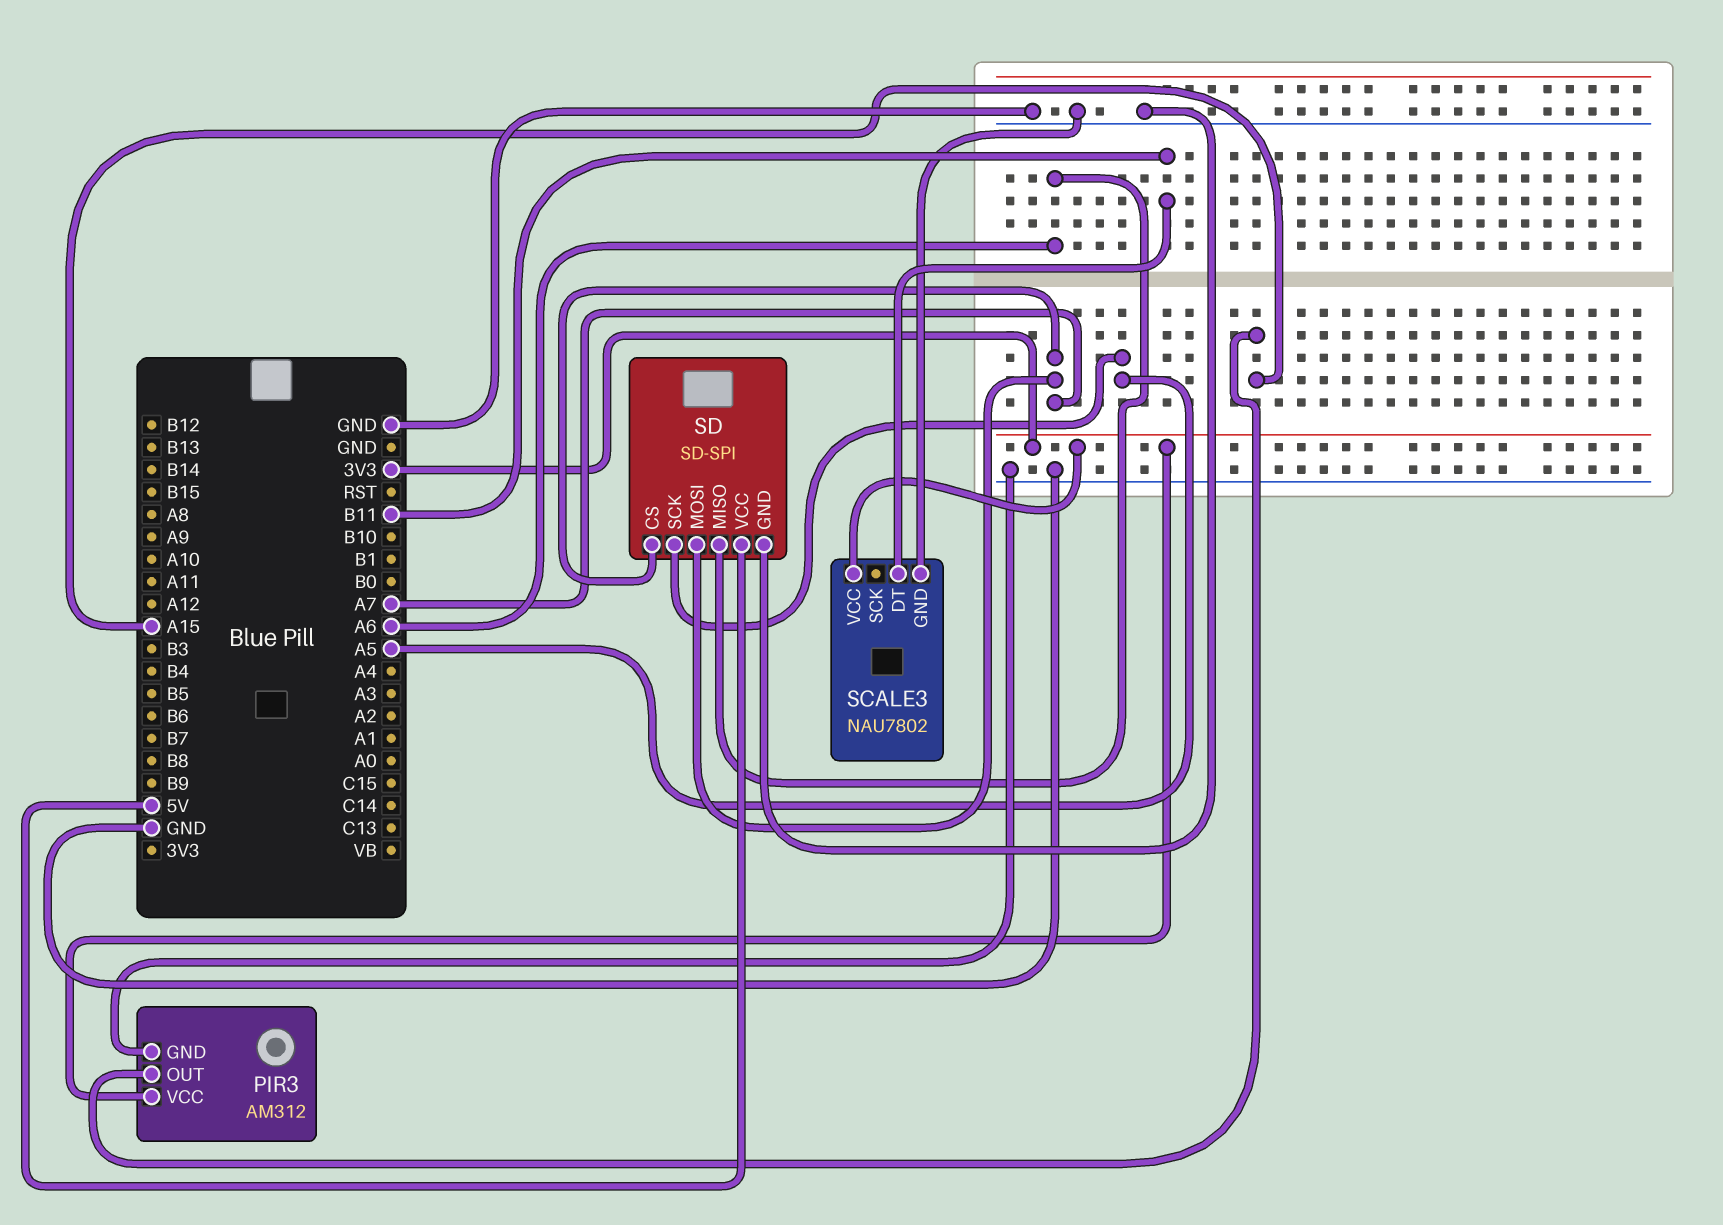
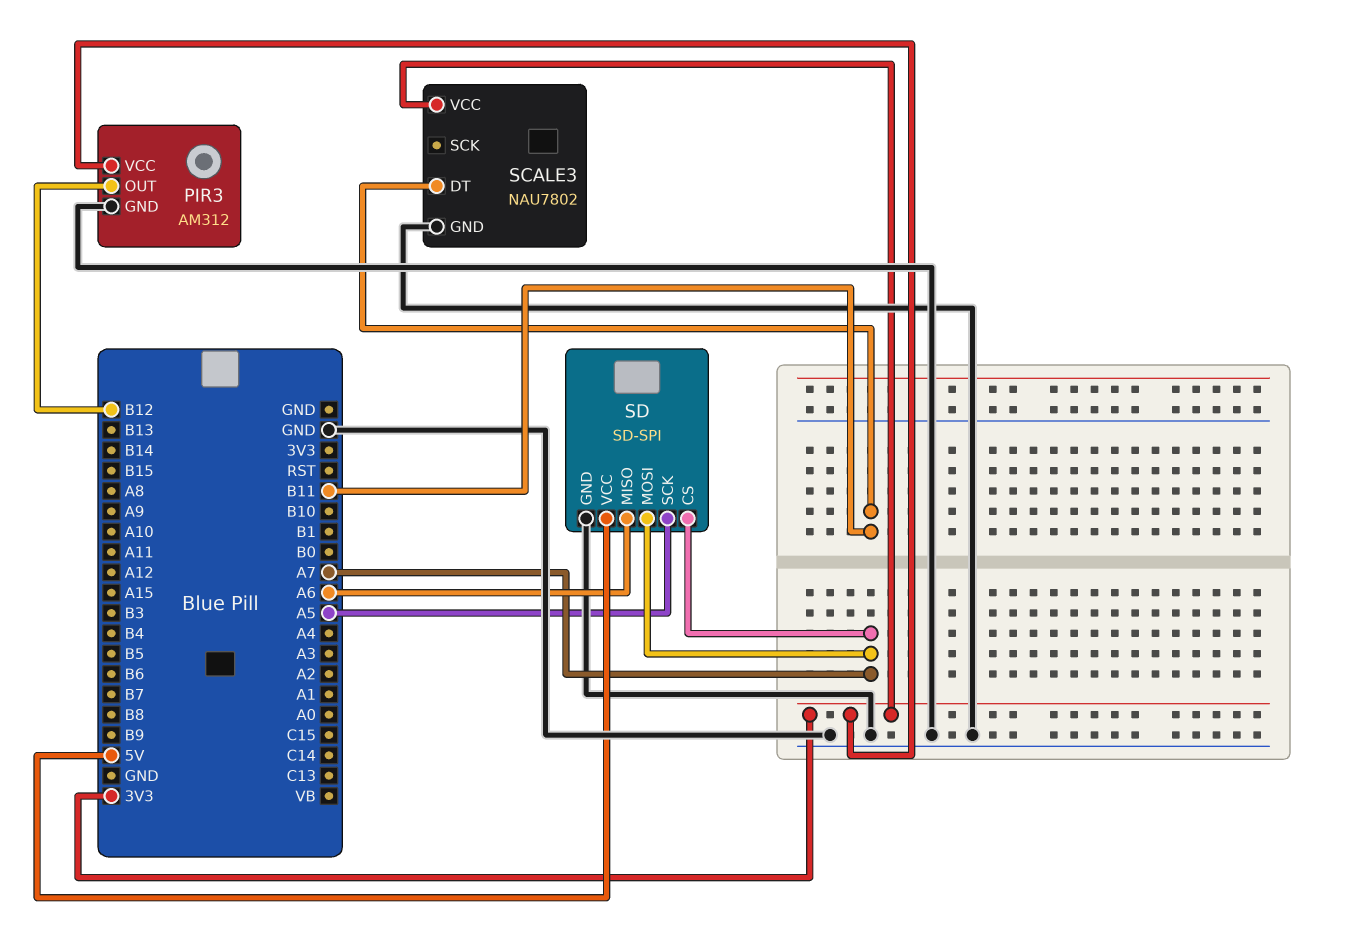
PIR3 pin OUT: A15 -> B12

